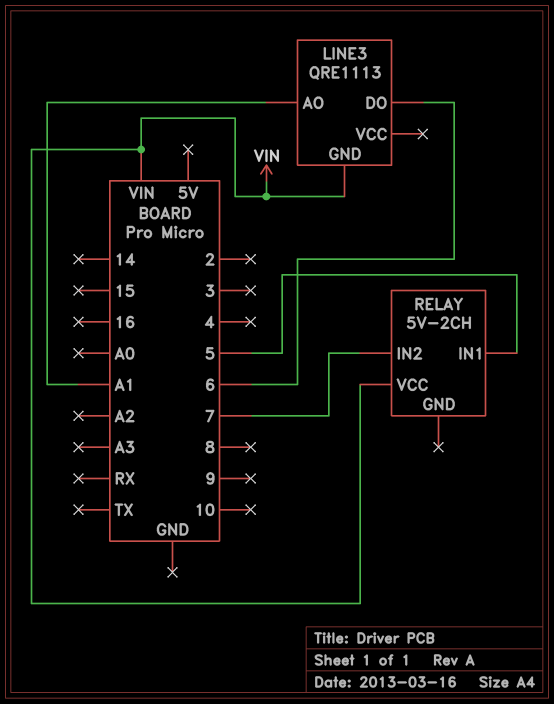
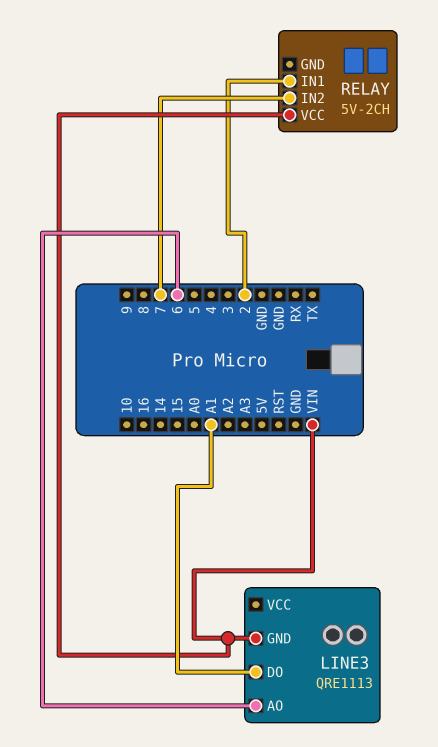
LINE3 pin AO: A1 -> 6
LINE3 pin DO: 6 -> A1
RELAY pin IN1: 5 -> 2

